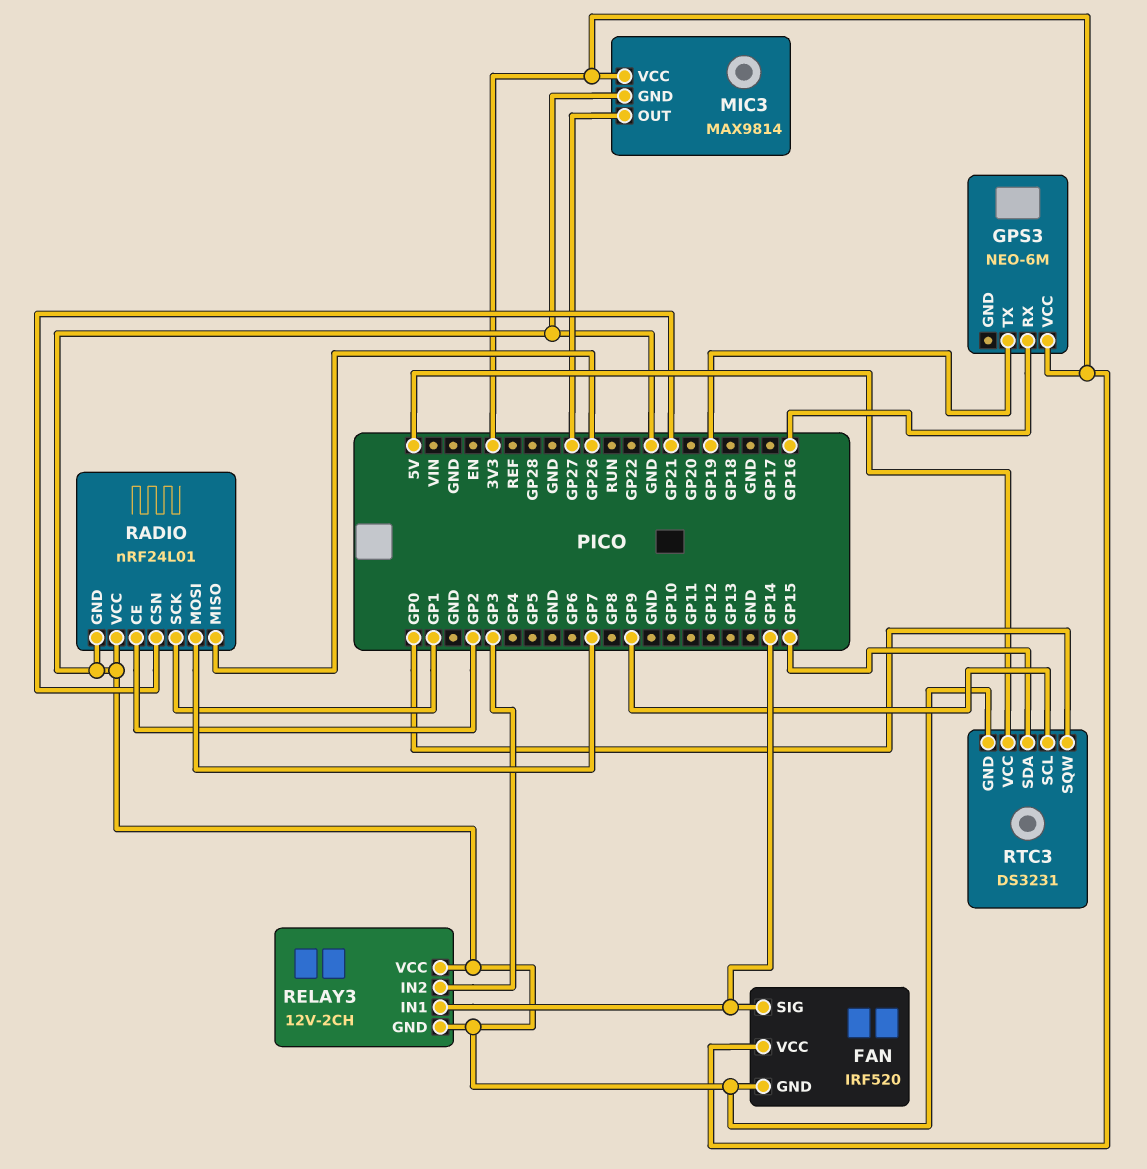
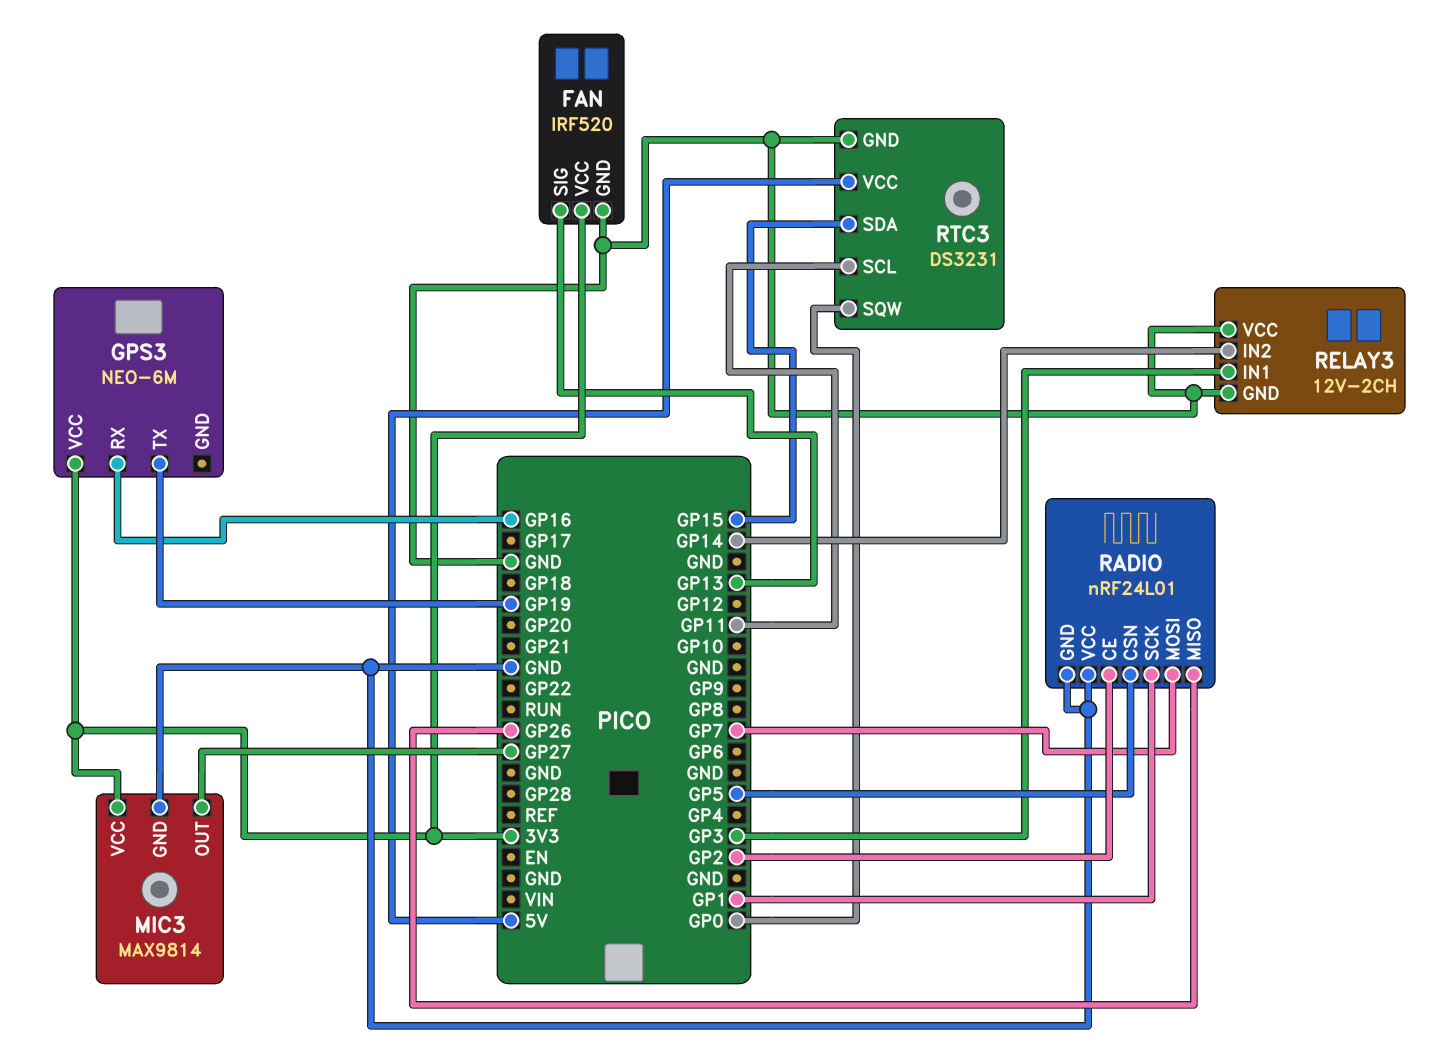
FAN pin SIG: GP14 -> GP13
RADIO pin CSN: GP21 -> GP5
RELAY3 pin IN1: GP14 -> GP3
RELAY3 pin IN2: GP3 -> GP14
RTC3 pin SCL: GP9 -> GP11

